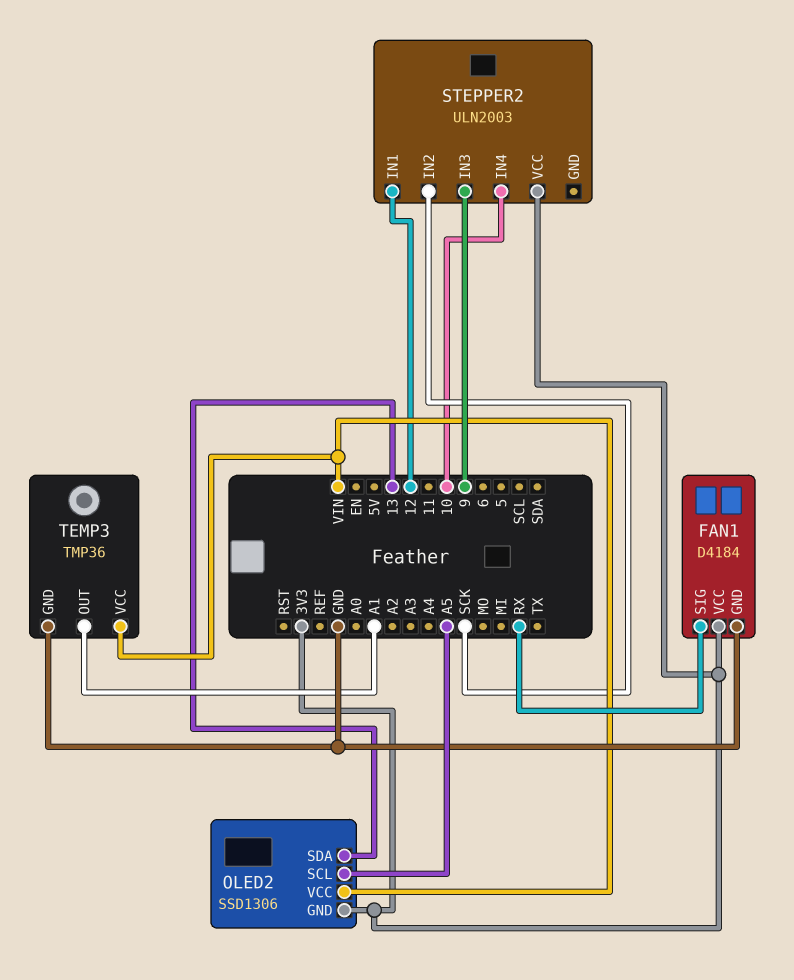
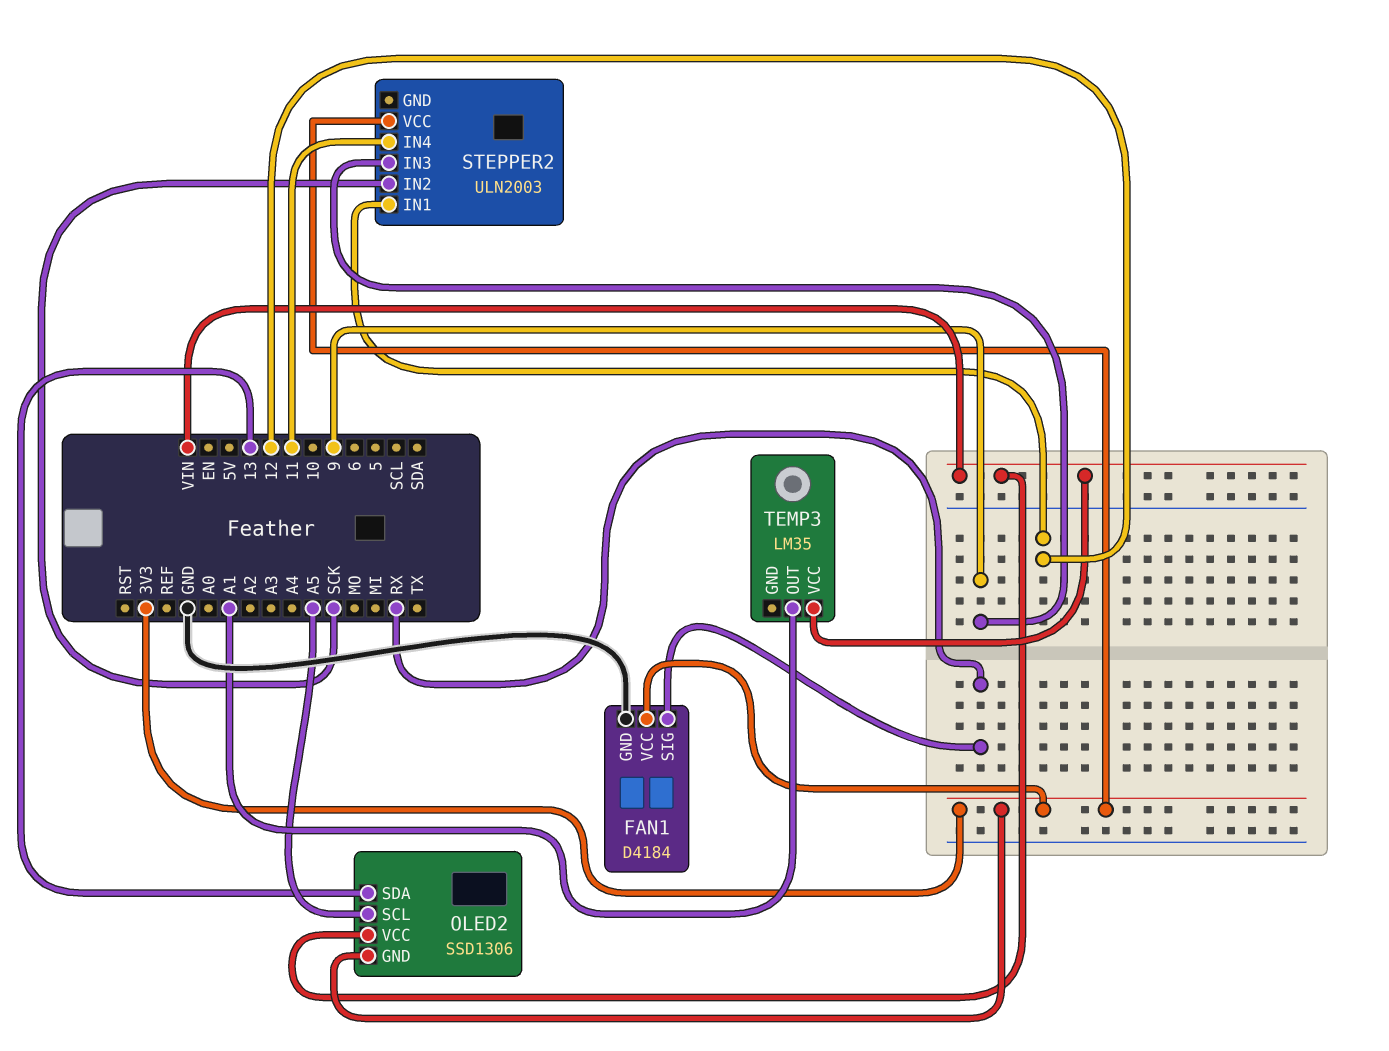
STEPPER2 pin IN4: 10 -> 11
TEMP3: TMP36 -> LM35
TEMP3 pin GND: GND -> none

